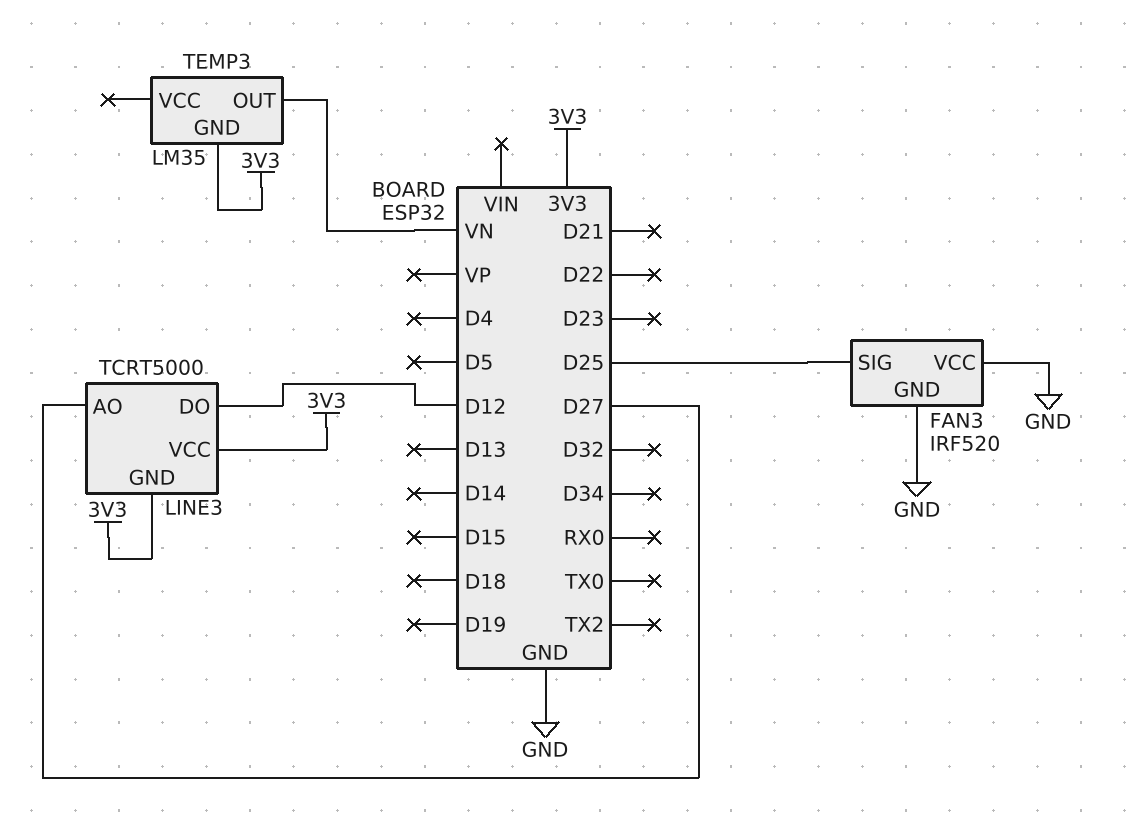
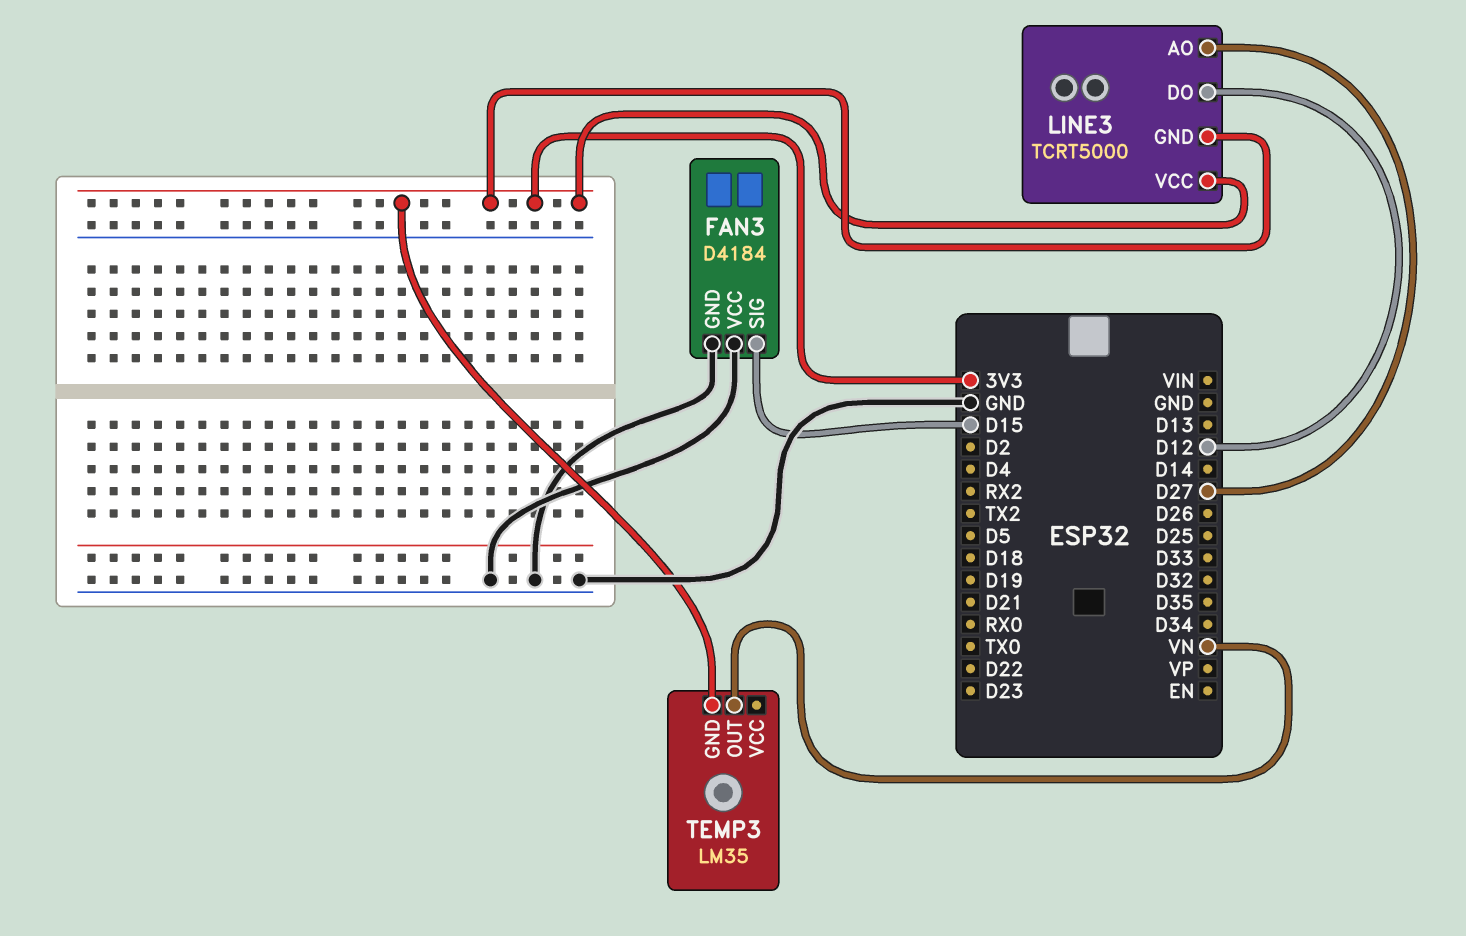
FAN3: IRF520 -> D4184
FAN3 pin SIG: D25 -> D15

